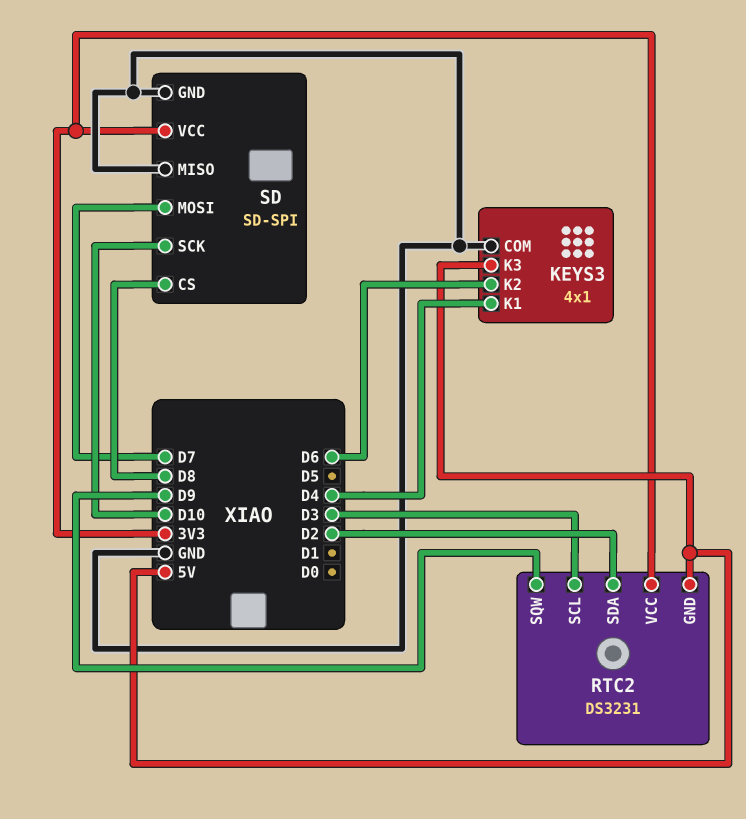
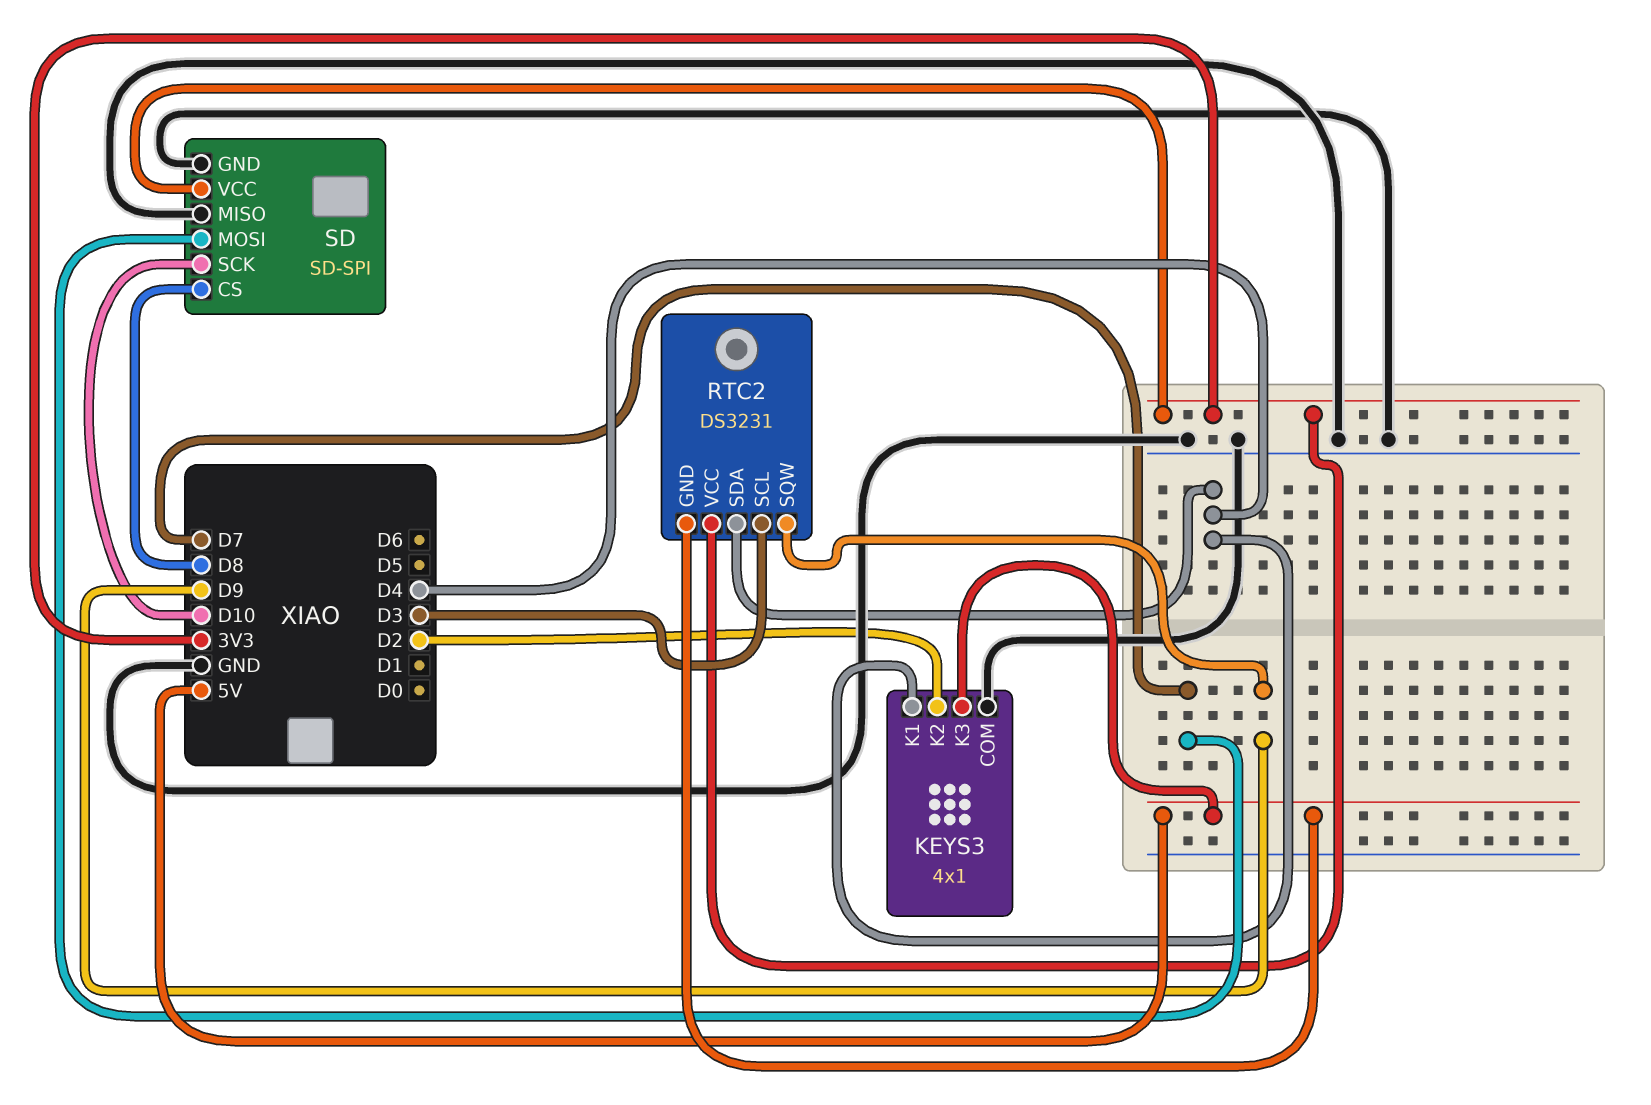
KEYS3 pin K2: D6 -> D2
RTC2 pin SDA: D2 -> D4

